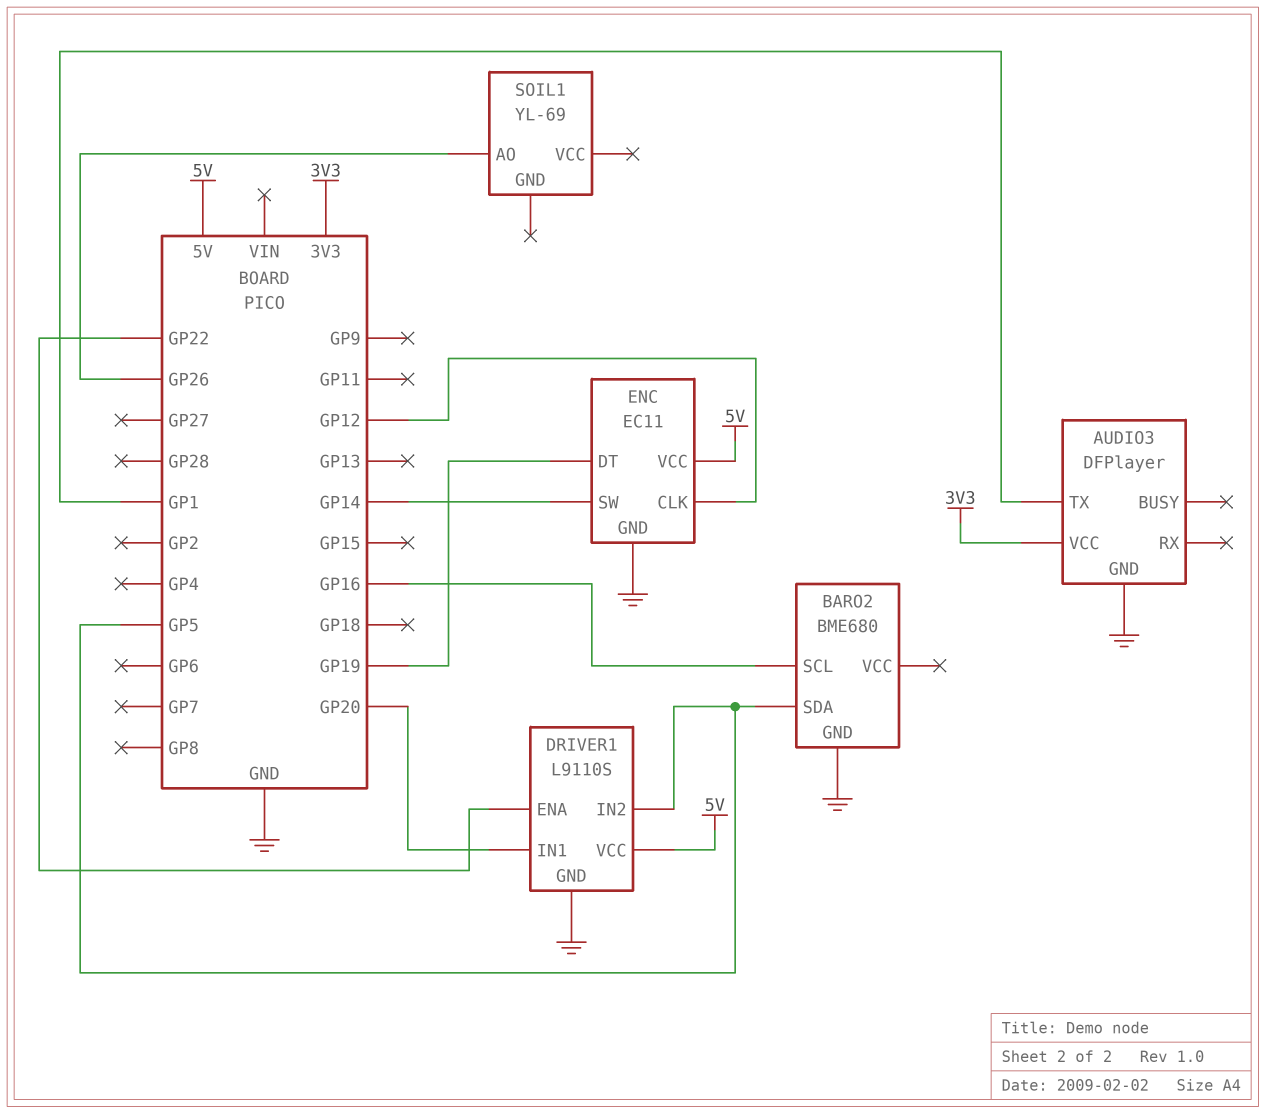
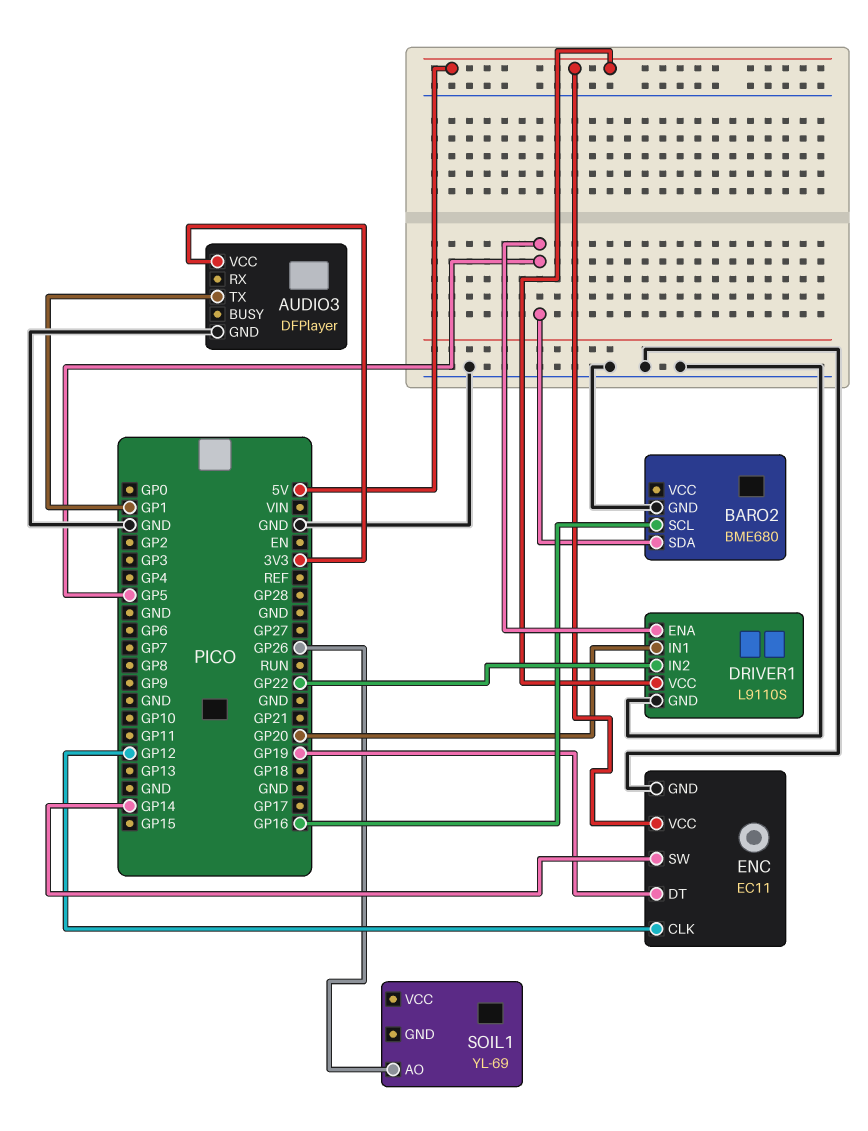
DRIVER1 pin ENA: GP22 -> GP5
DRIVER1 pin IN2: GP5 -> GP22

